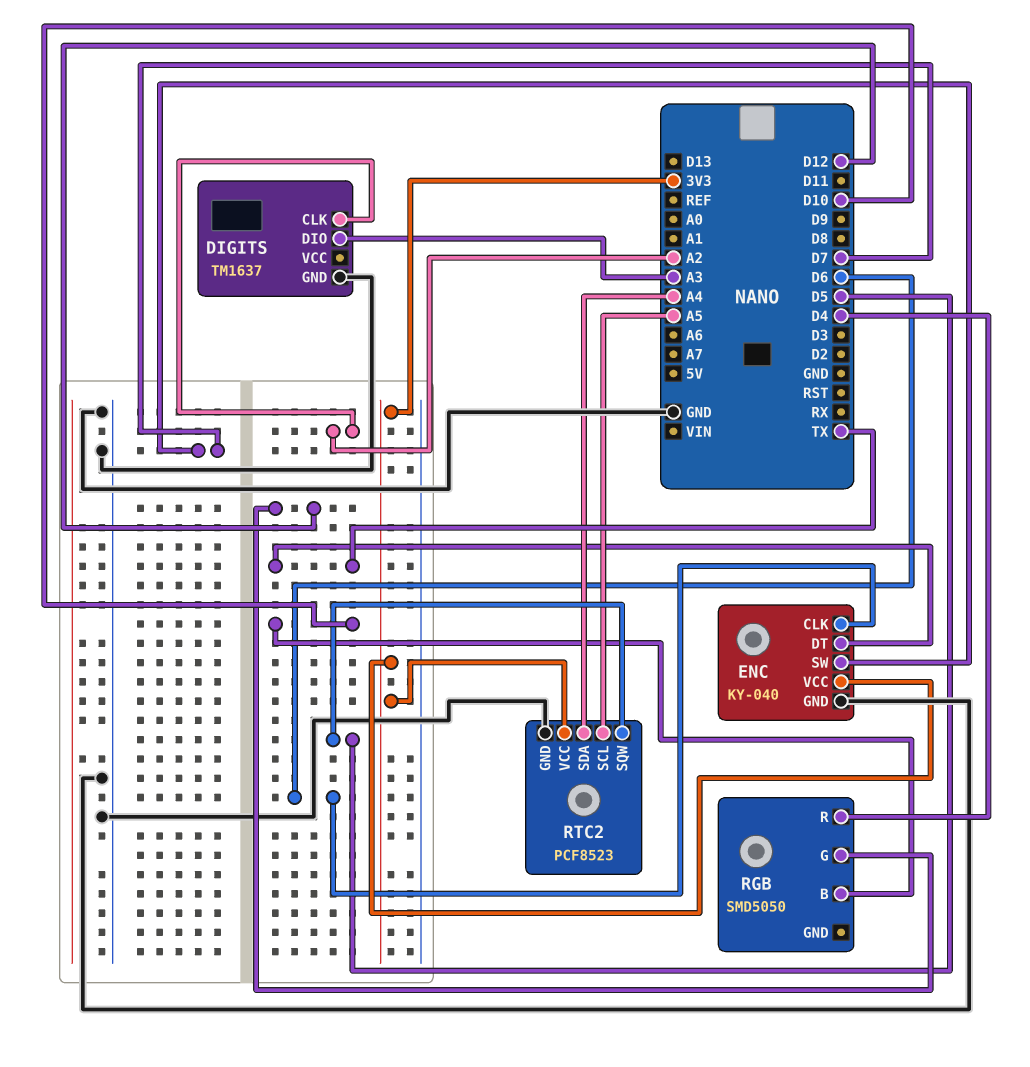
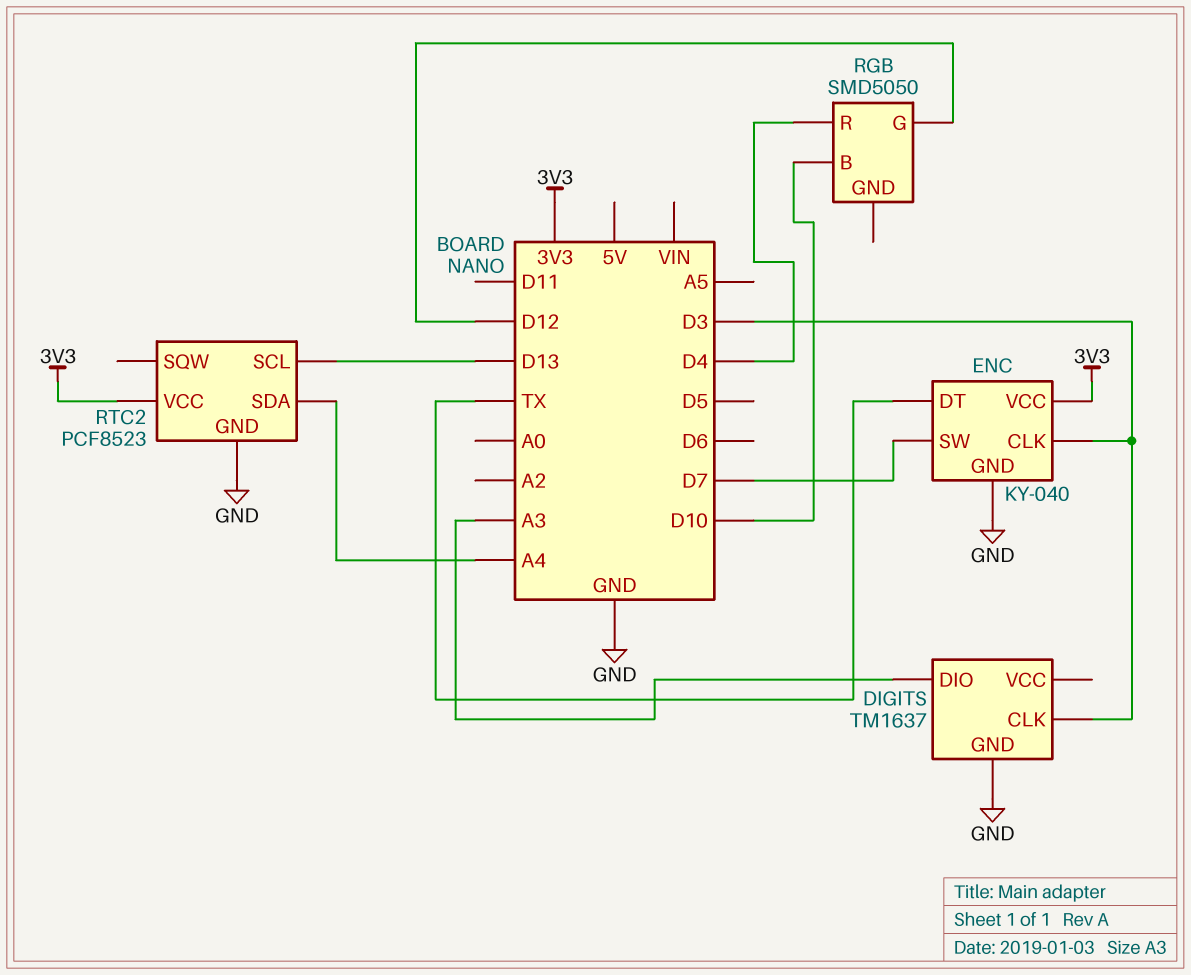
DIGITS pin CLK: A2 -> D3
ENC pin CLK: D6 -> D3
RTC2 pin SCL: A5 -> D13
RTC2 pin SQW: D5 -> none

